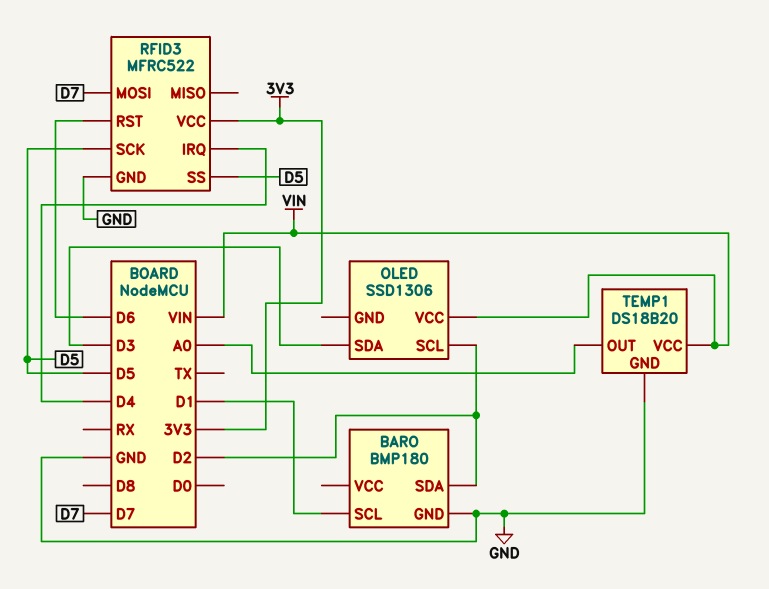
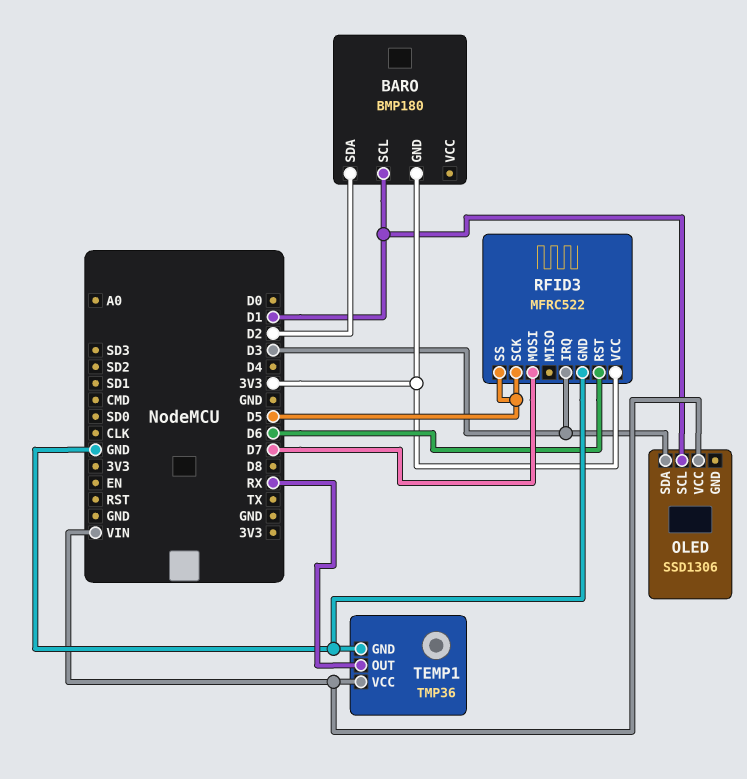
BARO pin GND: GND -> 3V3
OLED pin SCL: D2 -> D1
RFID3 pin IRQ: D4 -> D3
TEMP1: DS18B20 -> TMP36
TEMP1 pin OUT: A0 -> RX

